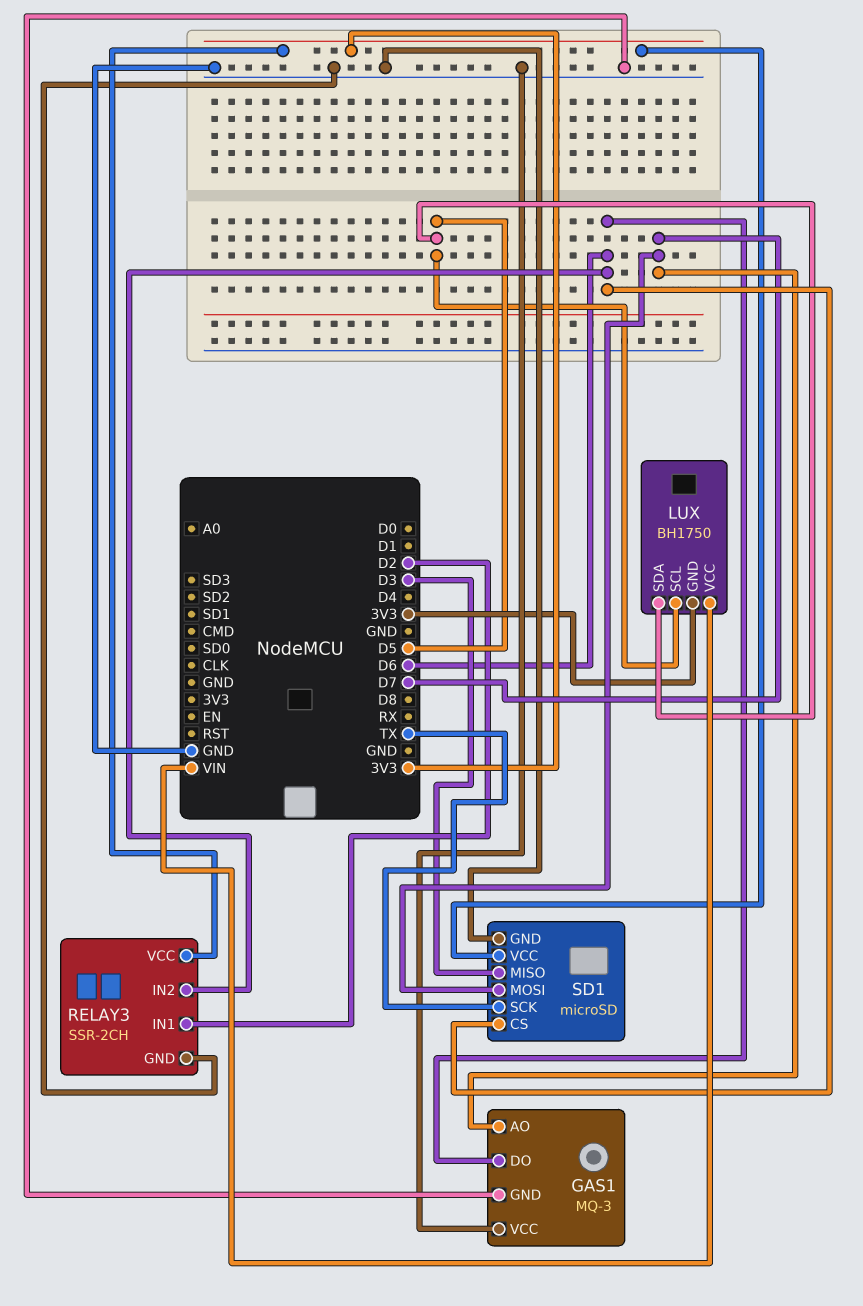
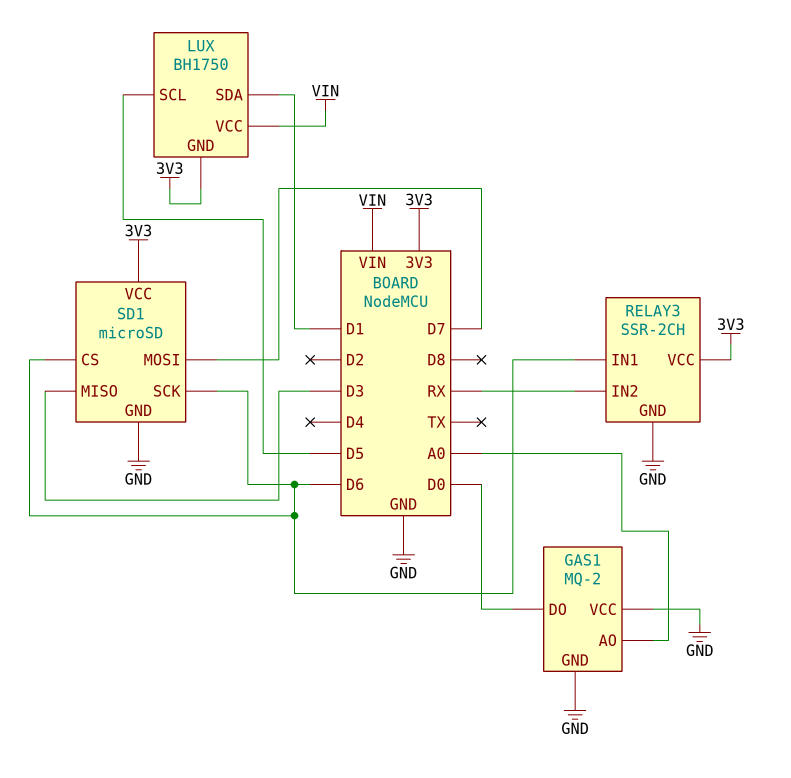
GAS1: MQ-3 -> MQ-2
GAS1 pin AO: D7 -> A0
GAS1 pin DO: D6 -> D0
LUX pin SDA: D5 -> D1
RELAY3 pin IN1: D2 -> D6
RELAY3 pin IN2: D6 -> RX
SD1 pin SCK: TX -> D6

